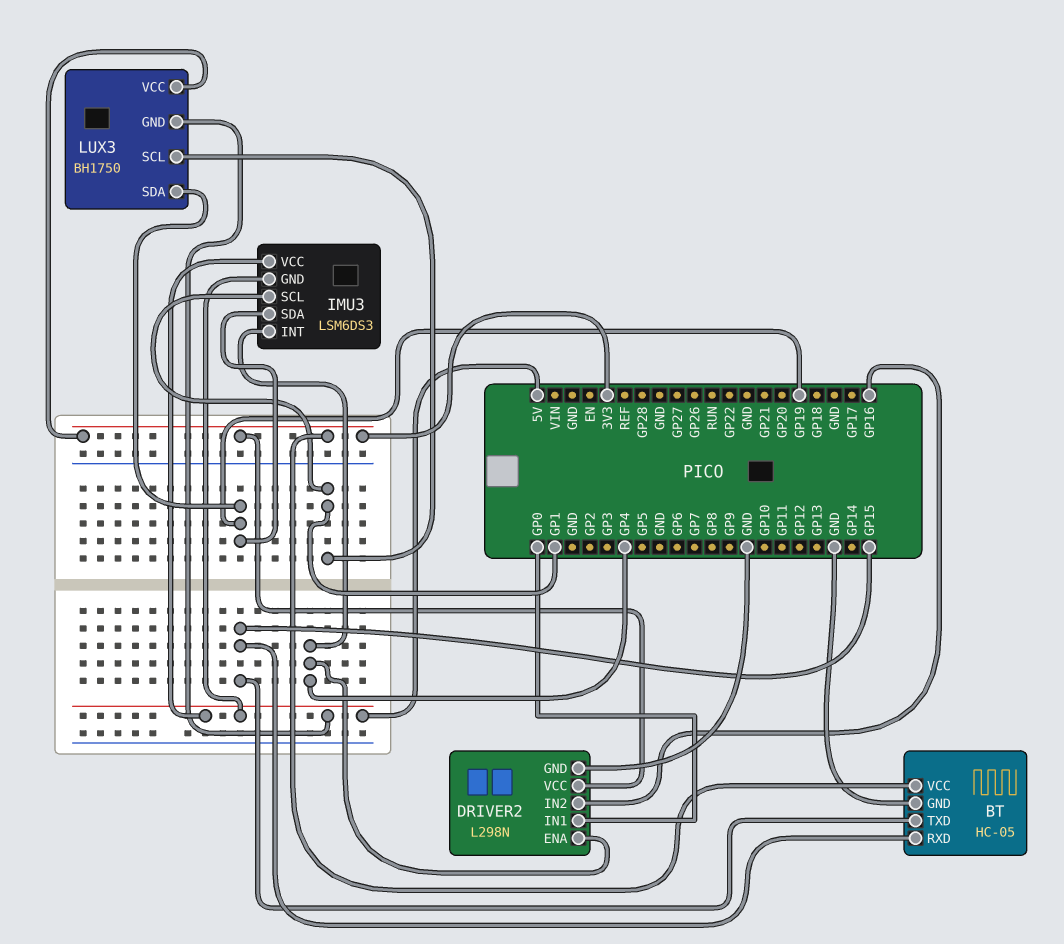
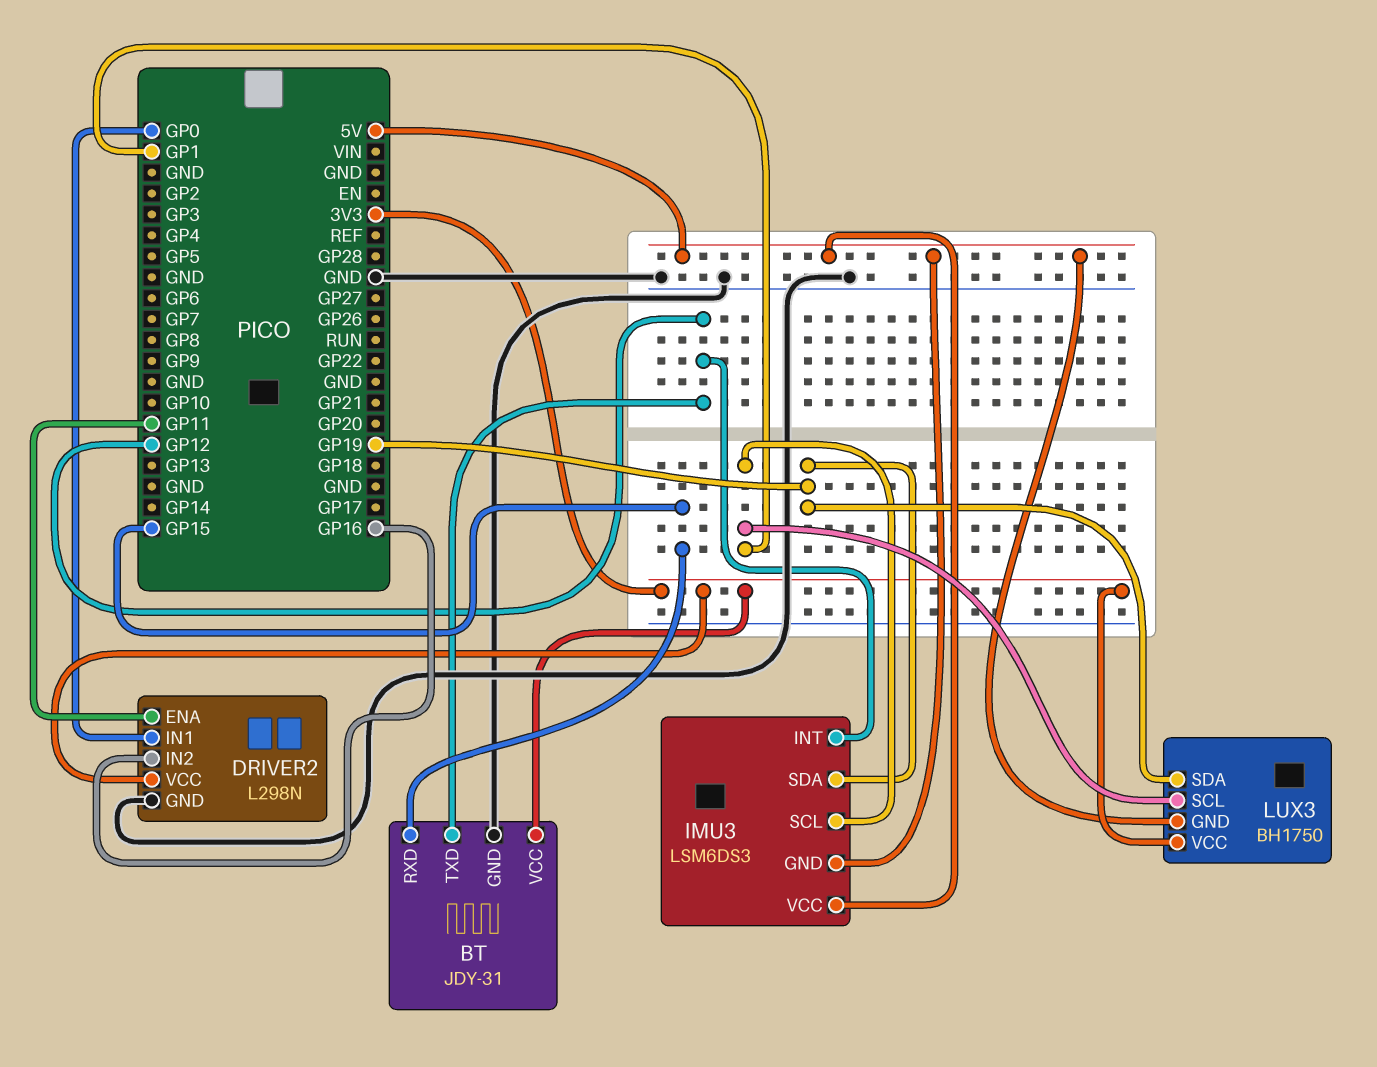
BT: HC-05 -> JDY-31
BT pin TXD: GP15 -> GP12
DRIVER2 pin ENA: GP4 -> GP11
IMU3 pin INT: GP4 -> GP12

